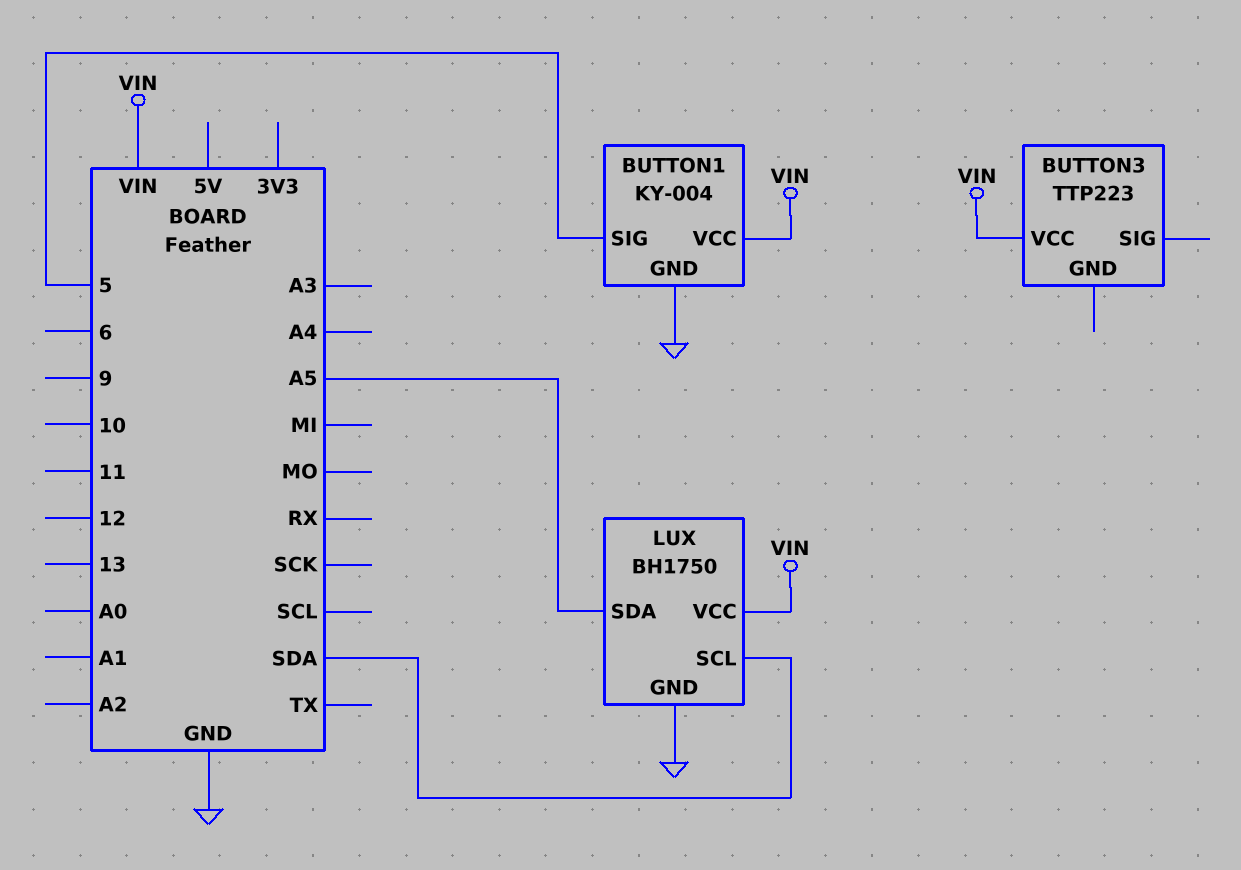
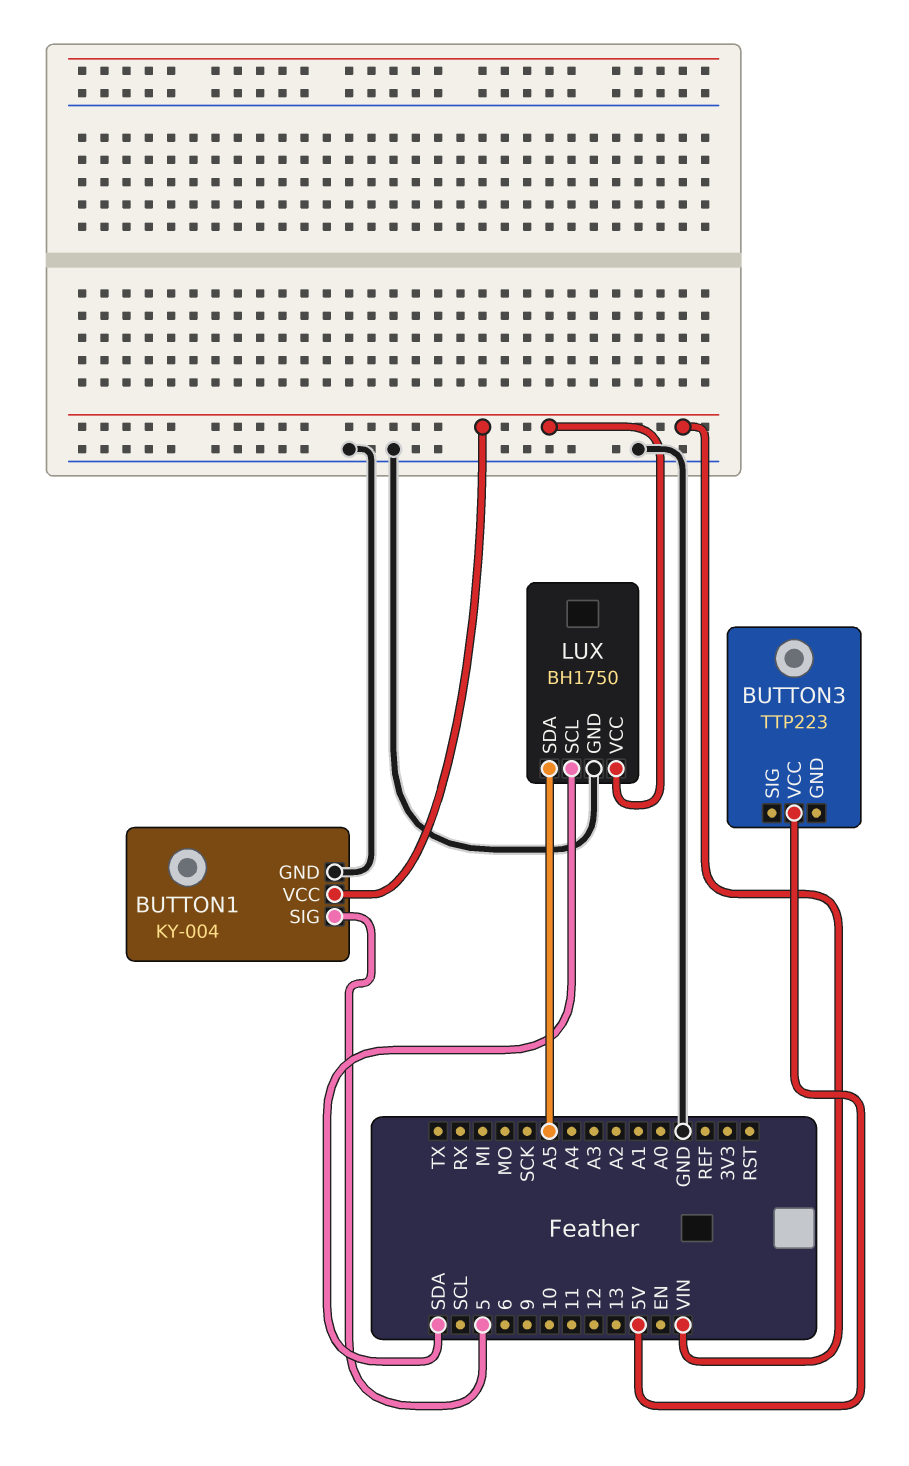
BUTTON3 pin VCC: VIN -> 5V

